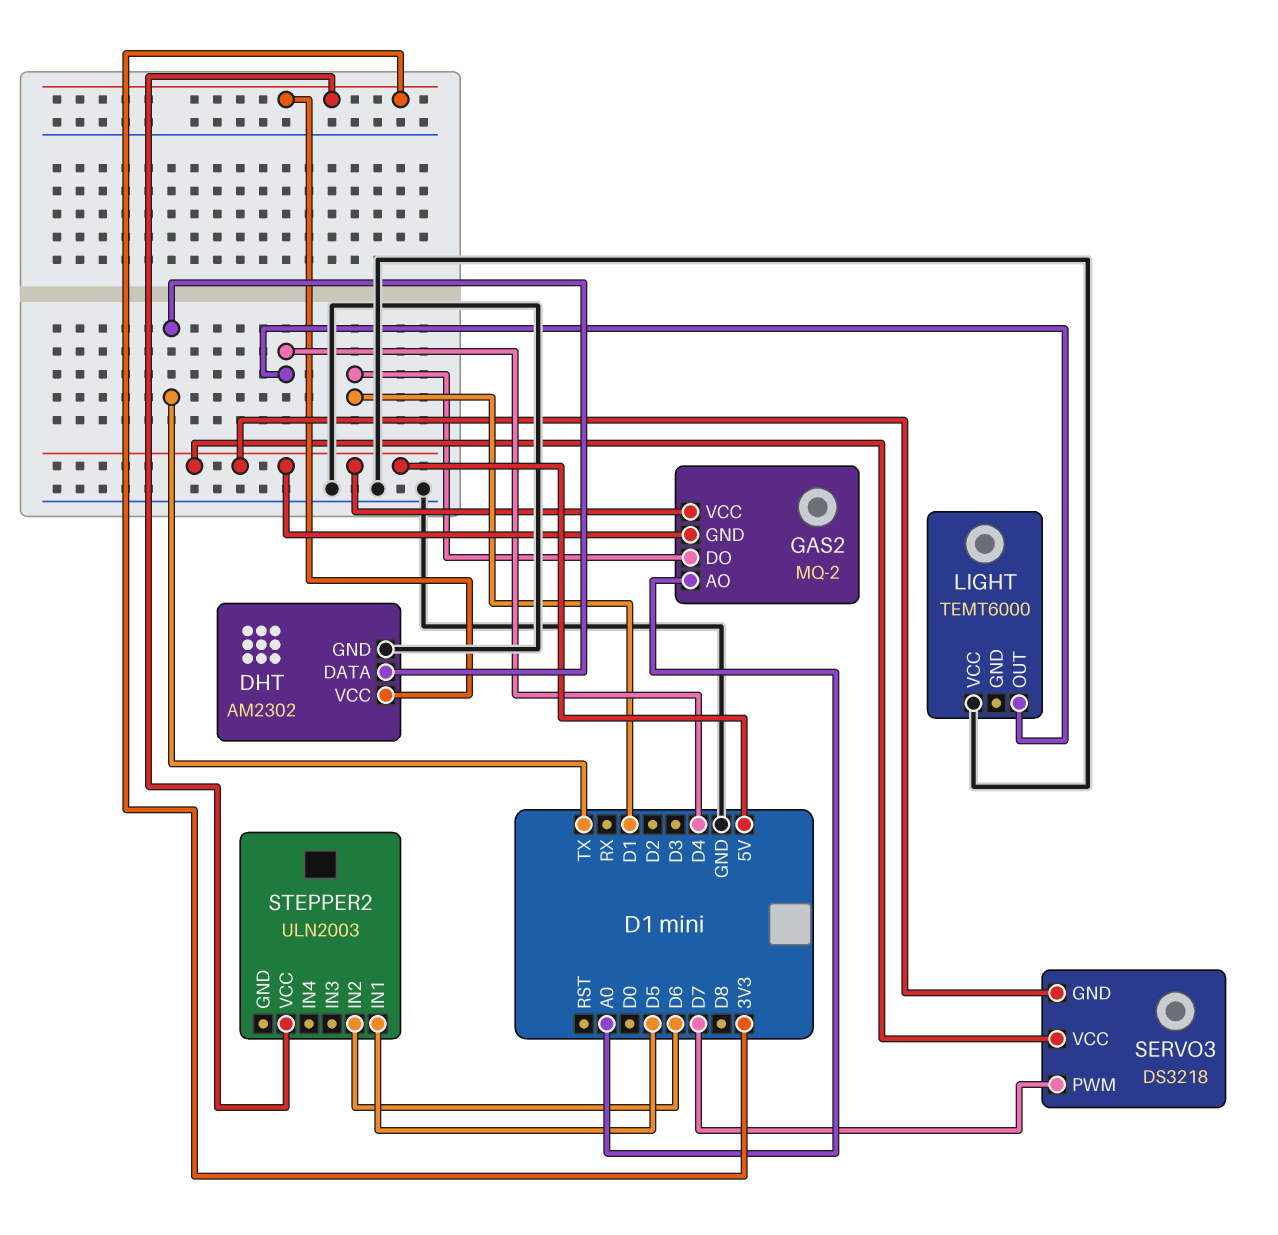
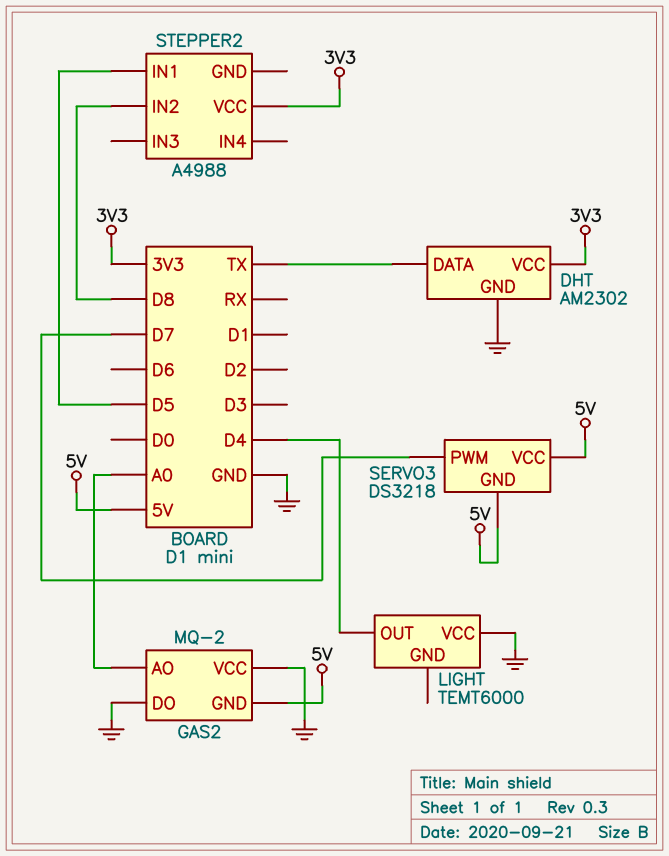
GAS2 pin DO: D1 -> GND
GAS2 pin VCC: 5V -> GND
STEPPER2: ULN2003 -> A4988
STEPPER2 pin IN2: D6 -> D8

